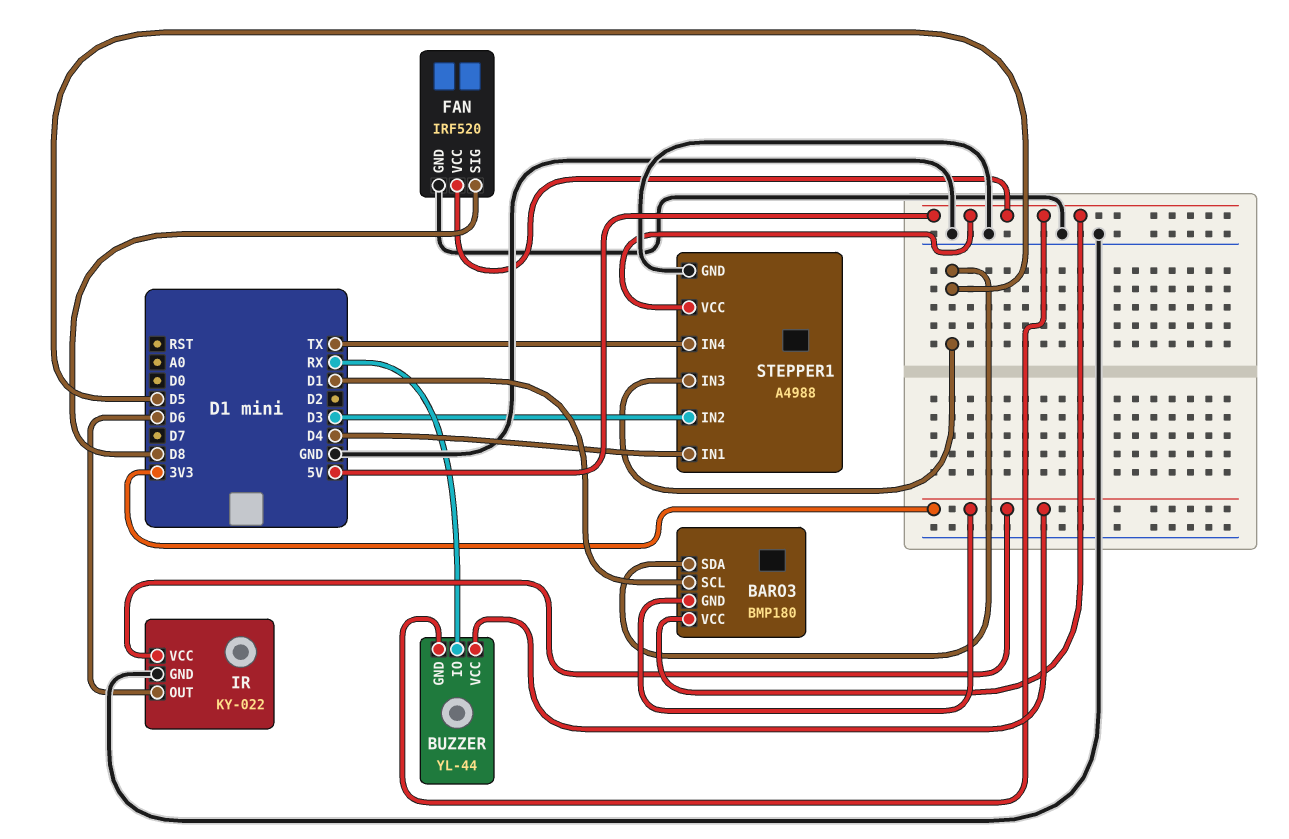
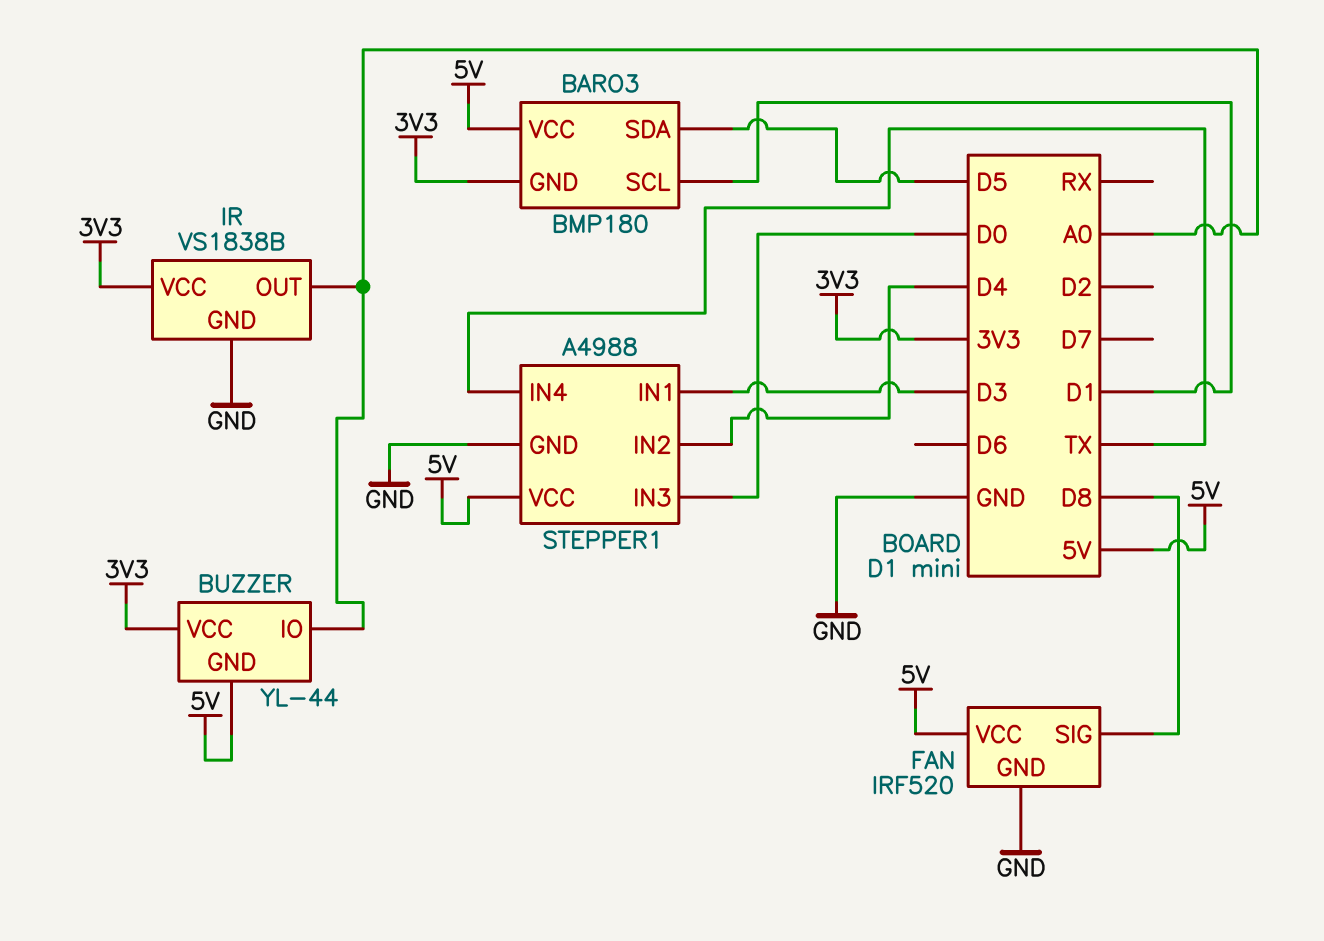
BUZZER pin IO: RX -> A0
IR: KY-022 -> VS1838B
IR pin OUT: D6 -> A0
STEPPER1 pin IN1: D4 -> D3
STEPPER1 pin IN2: D3 -> D4
STEPPER1 pin IN3: D5 -> D0

